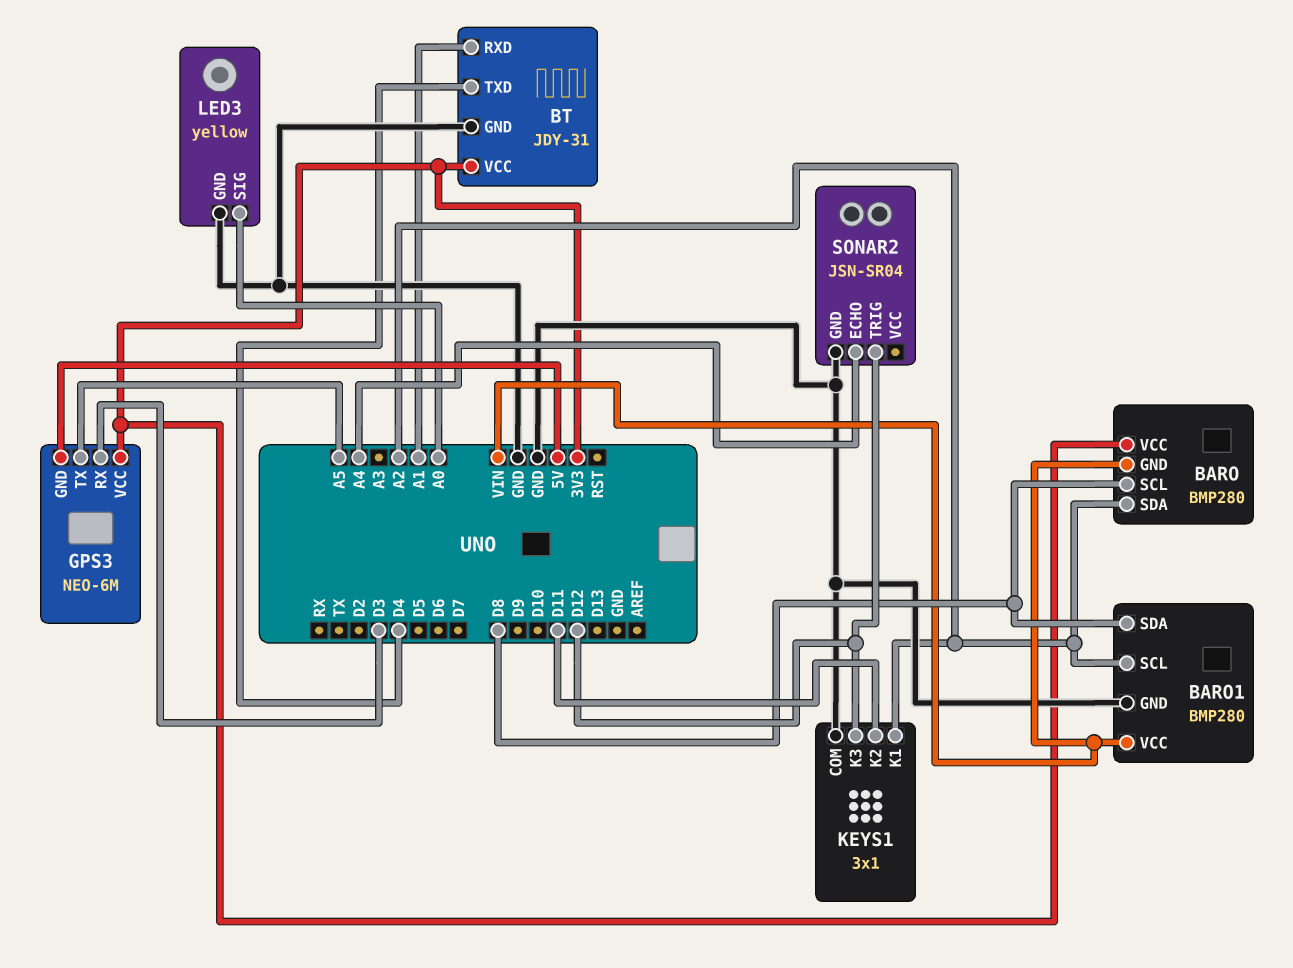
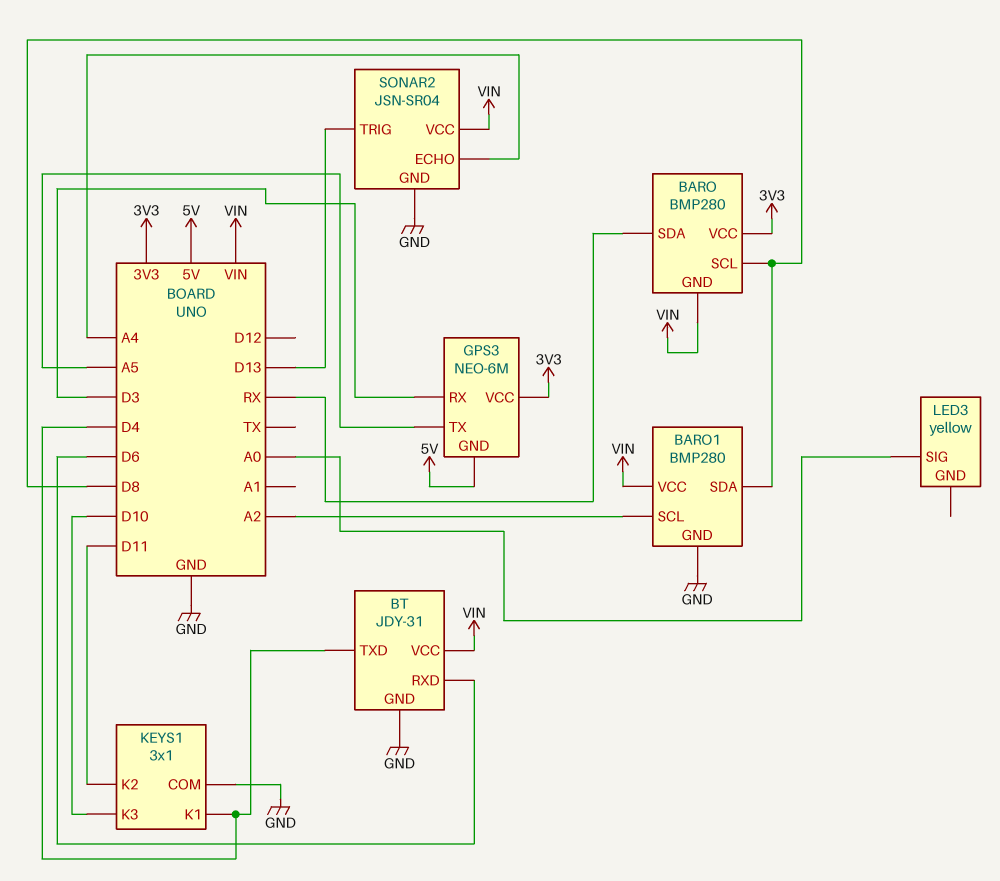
BARO pin SDA: A2 -> RX
BT pin RXD: A1 -> D6
BT pin VCC: 3V3 -> VIN
KEYS1 pin K1: A2 -> D4
KEYS1 pin K3: D12 -> D10
LED3 pin GND: GND -> none
SONAR2 pin TRIG: D12 -> D13
SONAR2 pin VCC: none -> VIN

